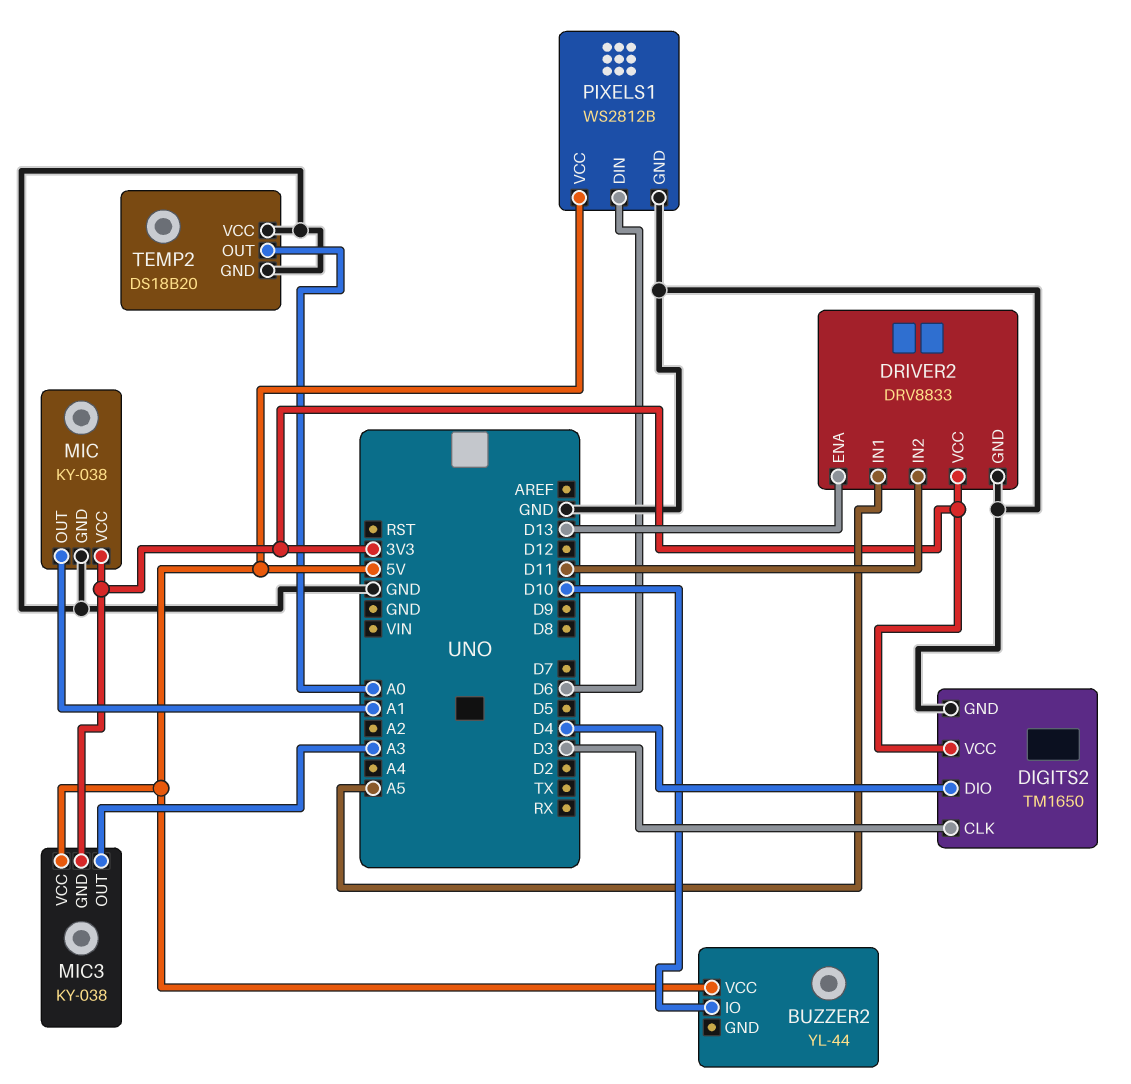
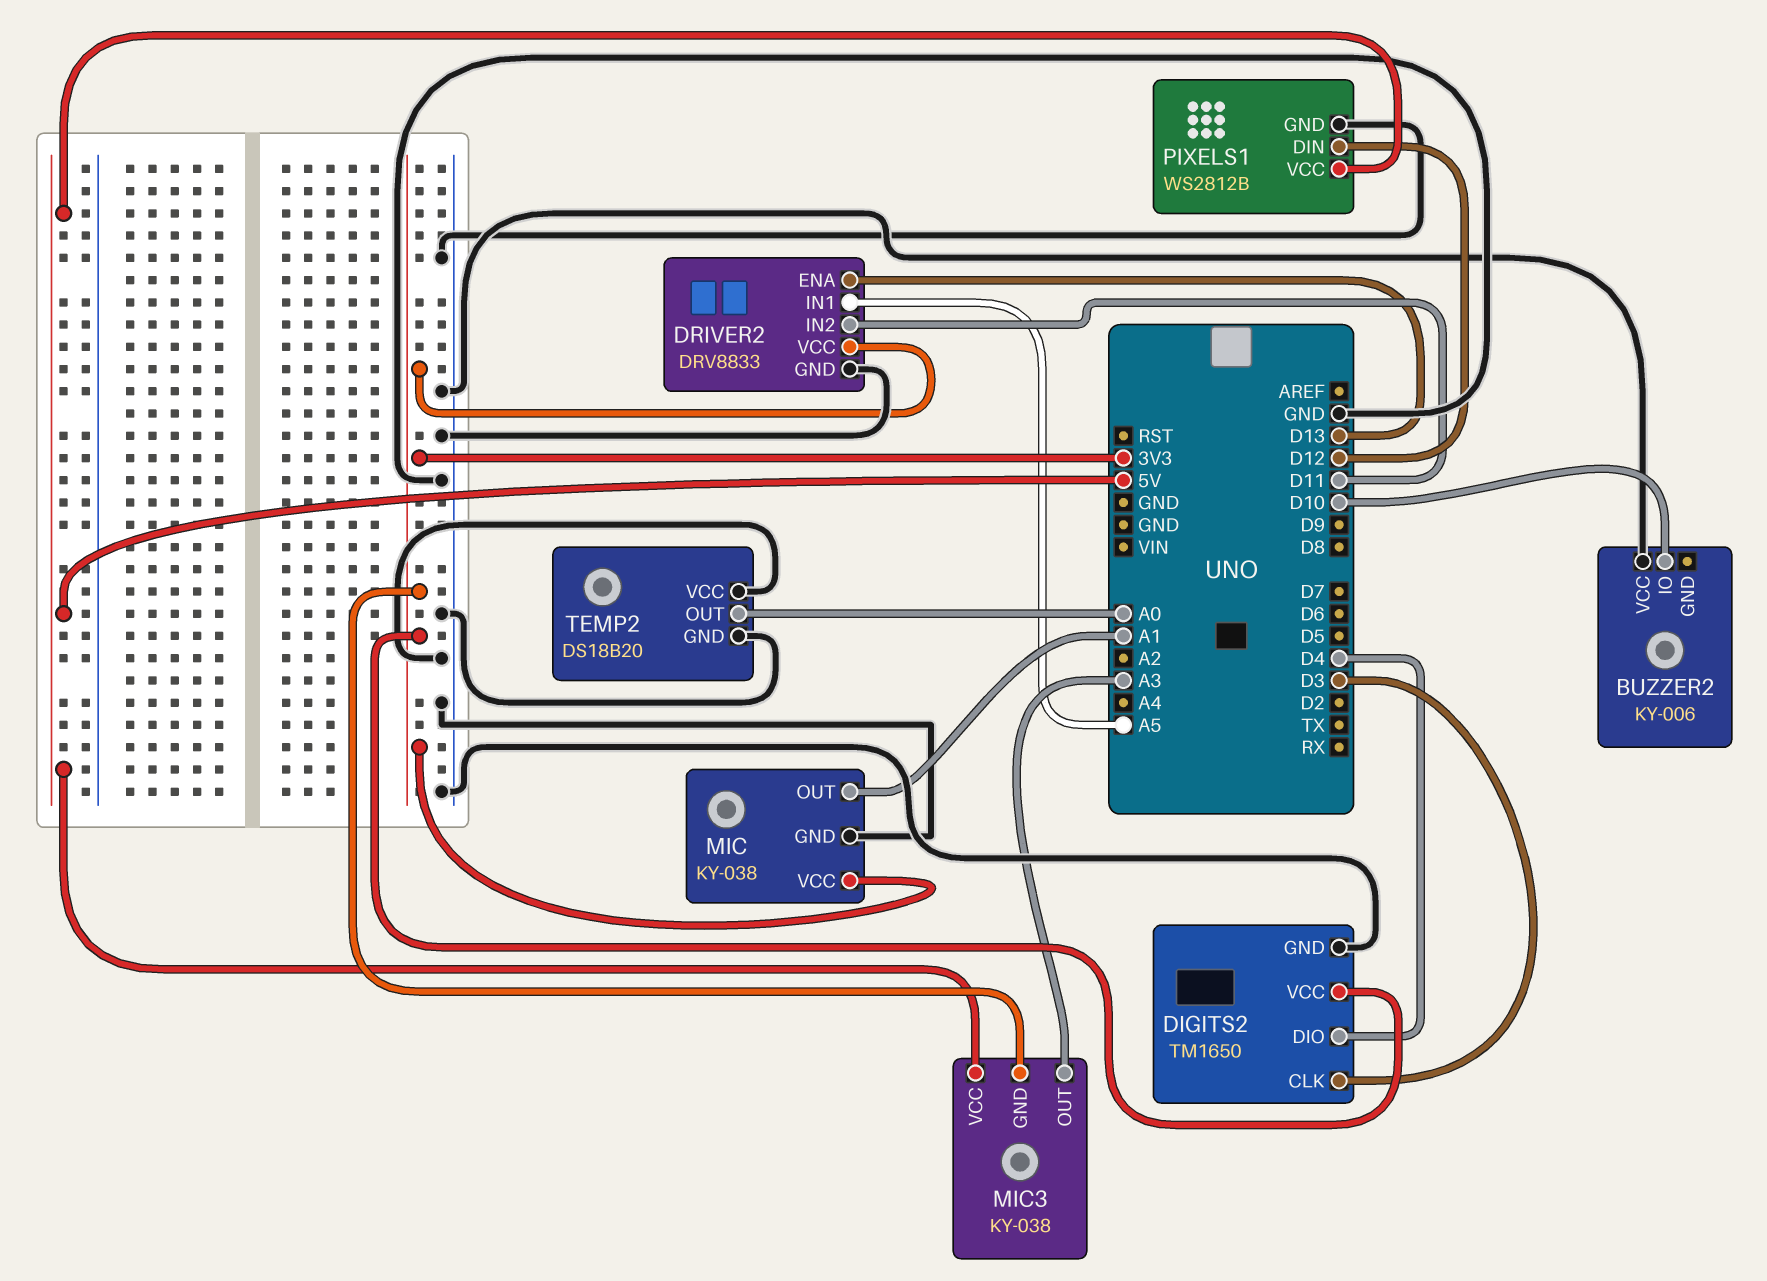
BUZZER2: YL-44 -> KY-006
BUZZER2 pin VCC: 5V -> GND
PIXELS1 pin DIN: D6 -> D12

